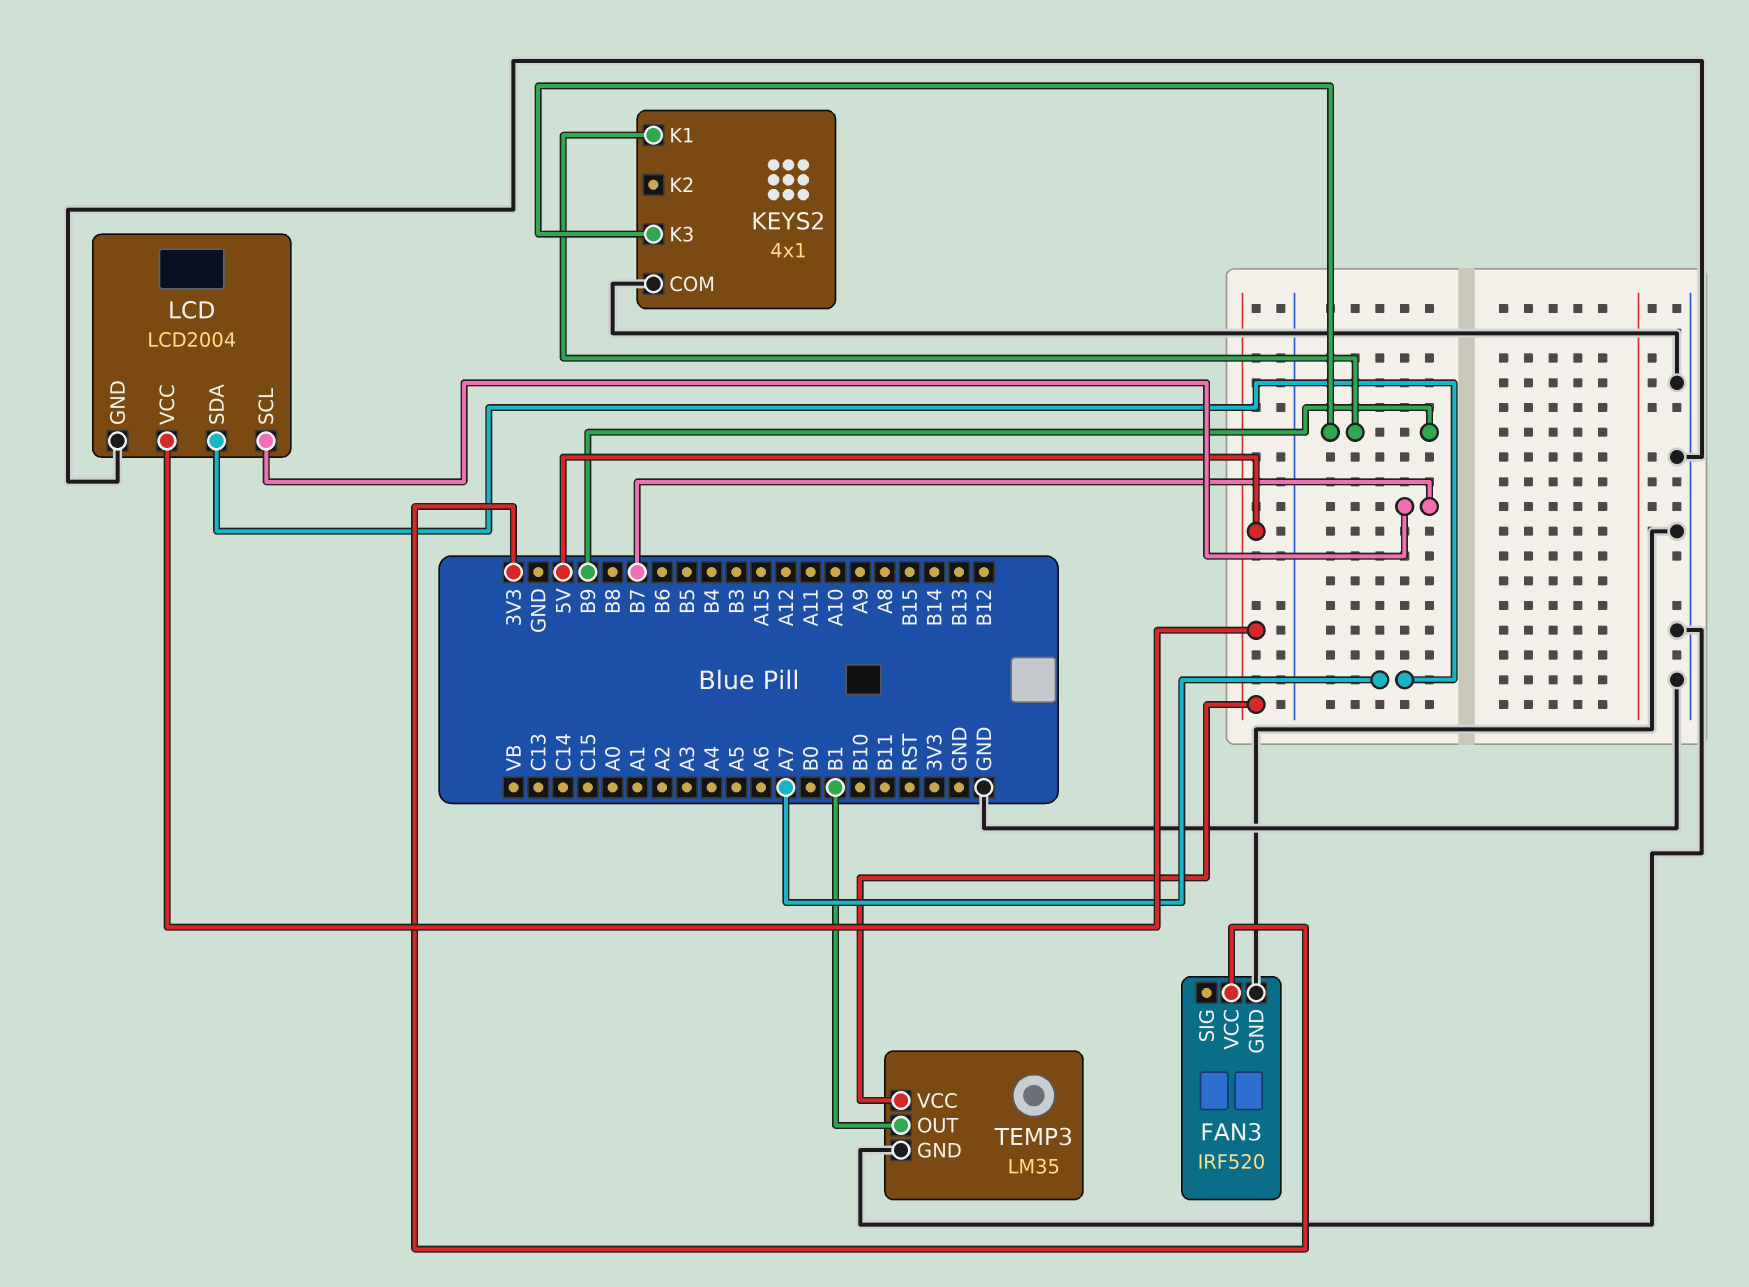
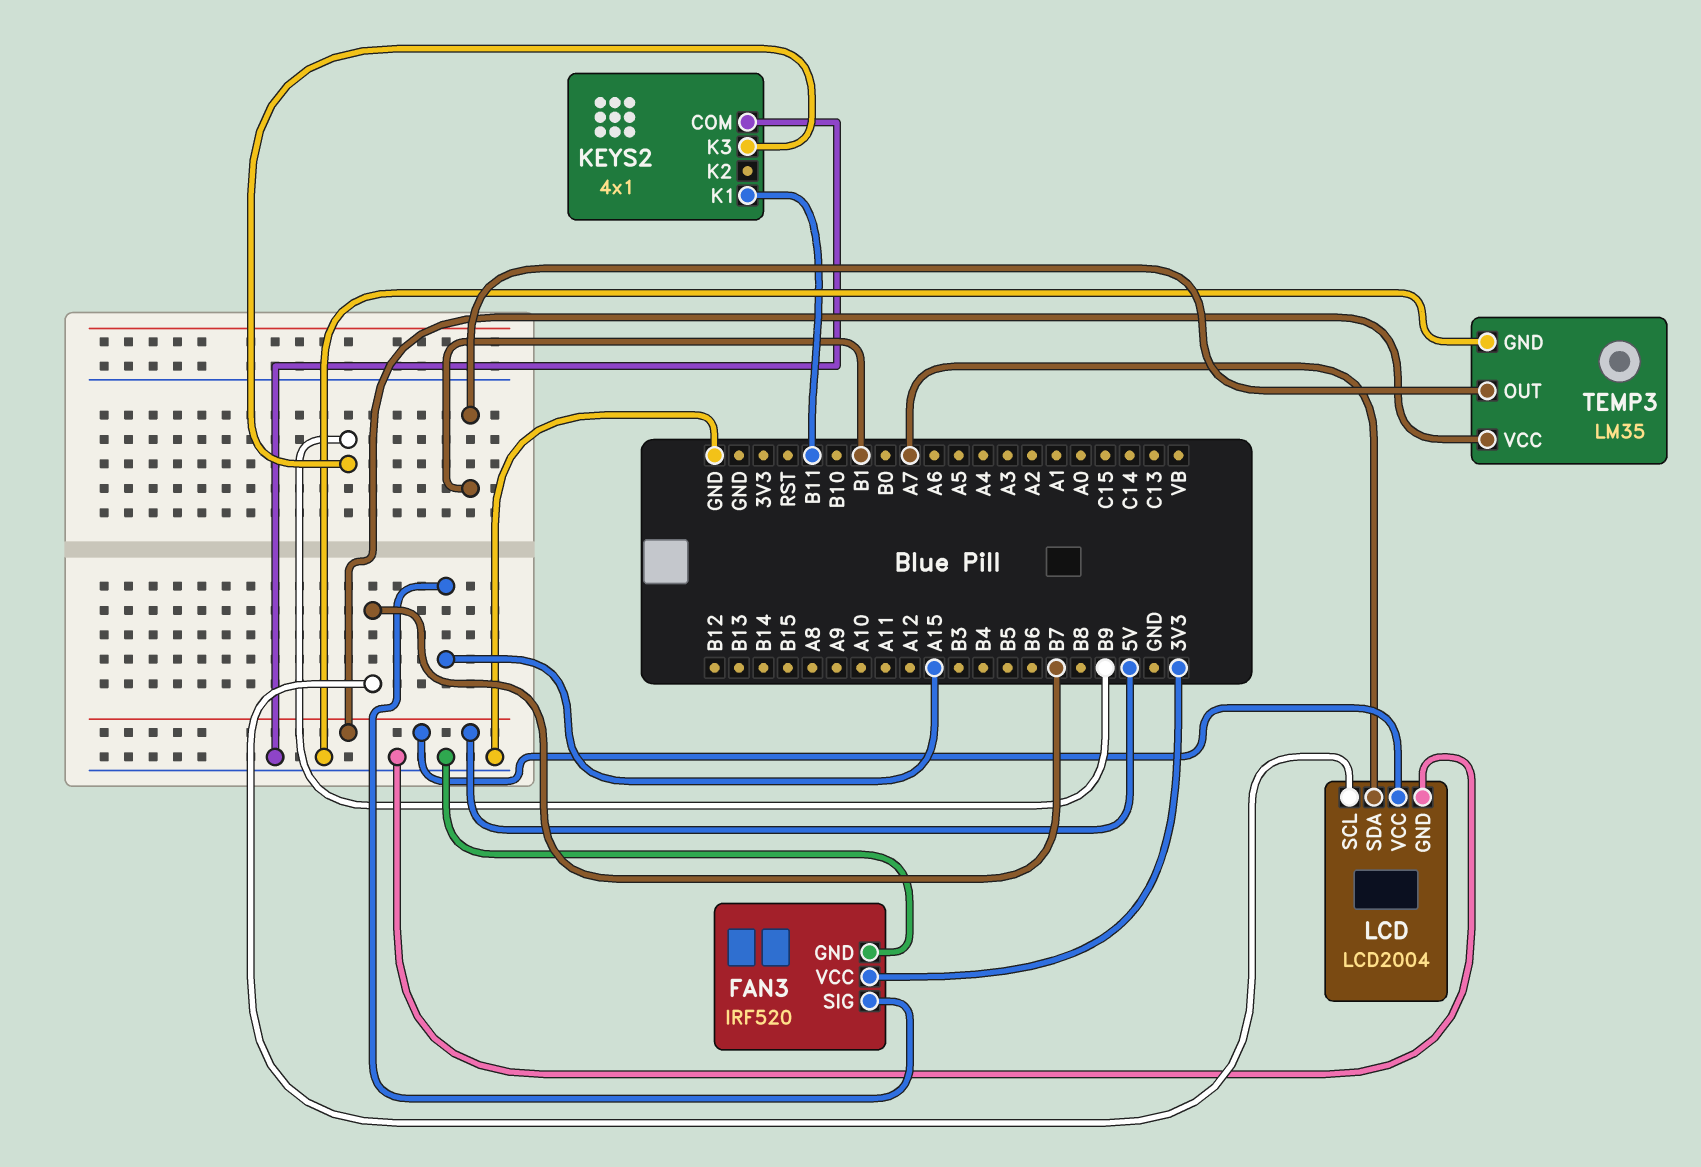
FAN3 pin SIG: none -> A15
KEYS2 pin K1: B9 -> B11

